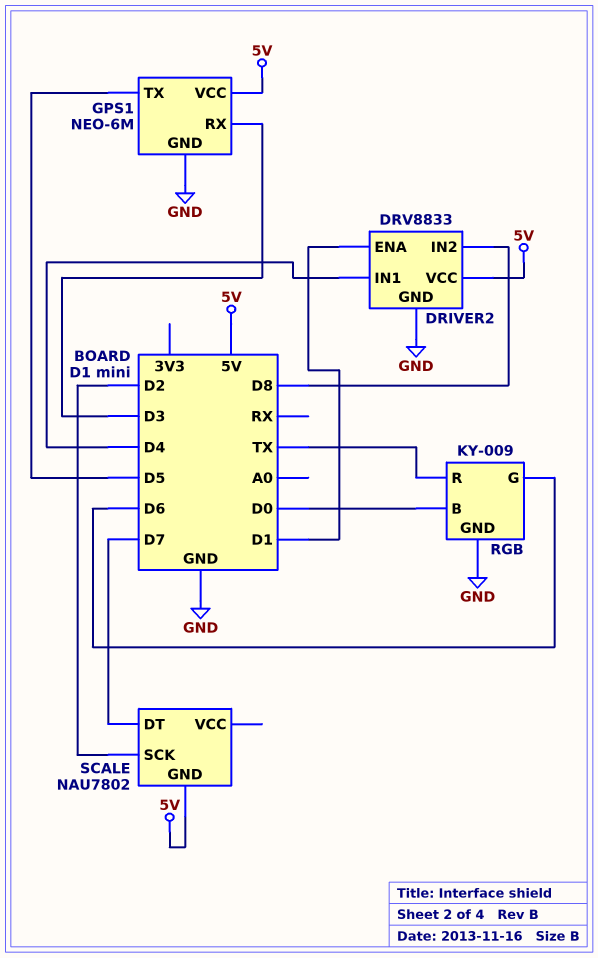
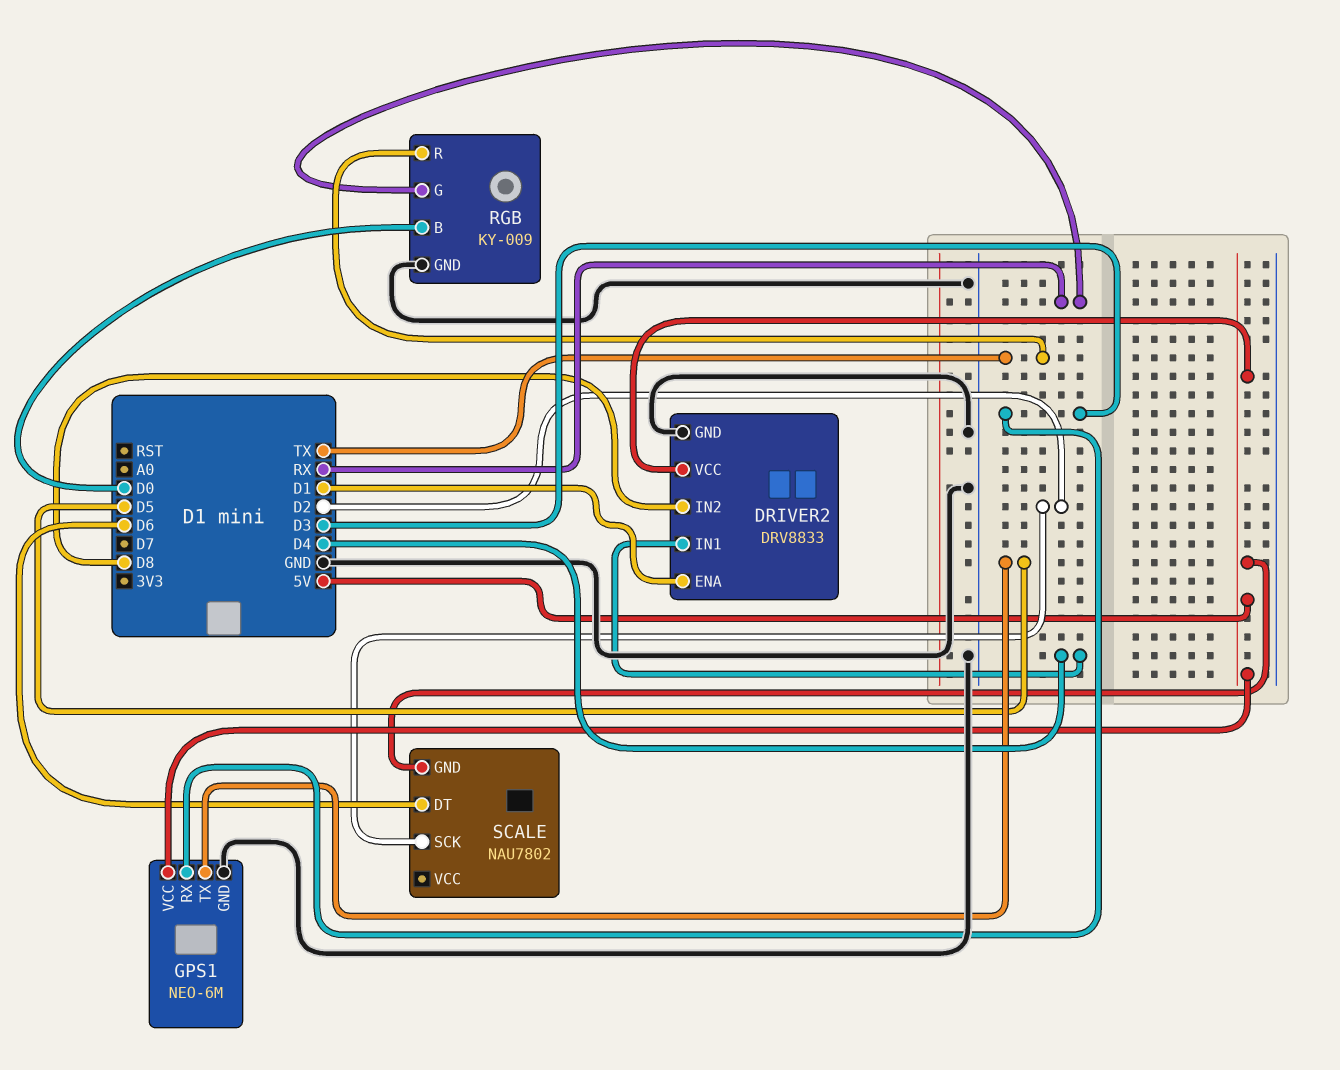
RGB pin G: D6 -> RX
SCALE pin DT: D7 -> D6

